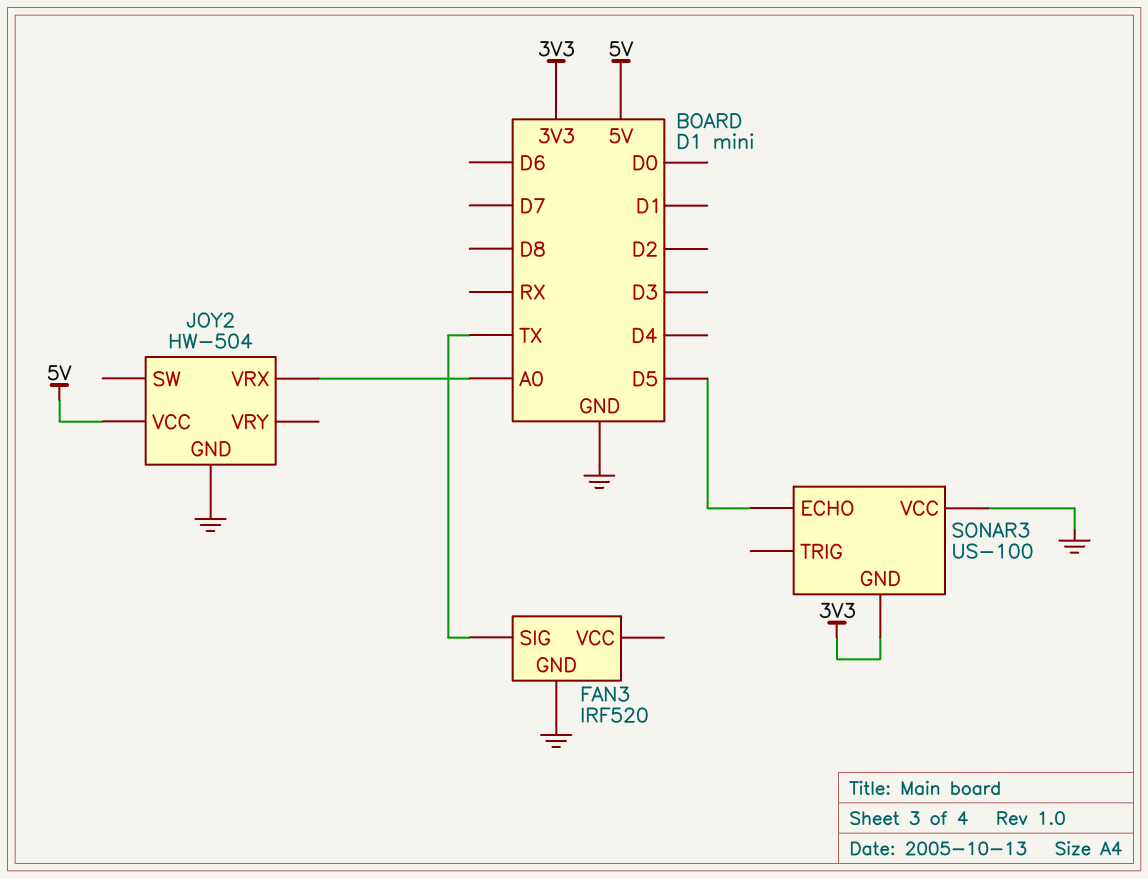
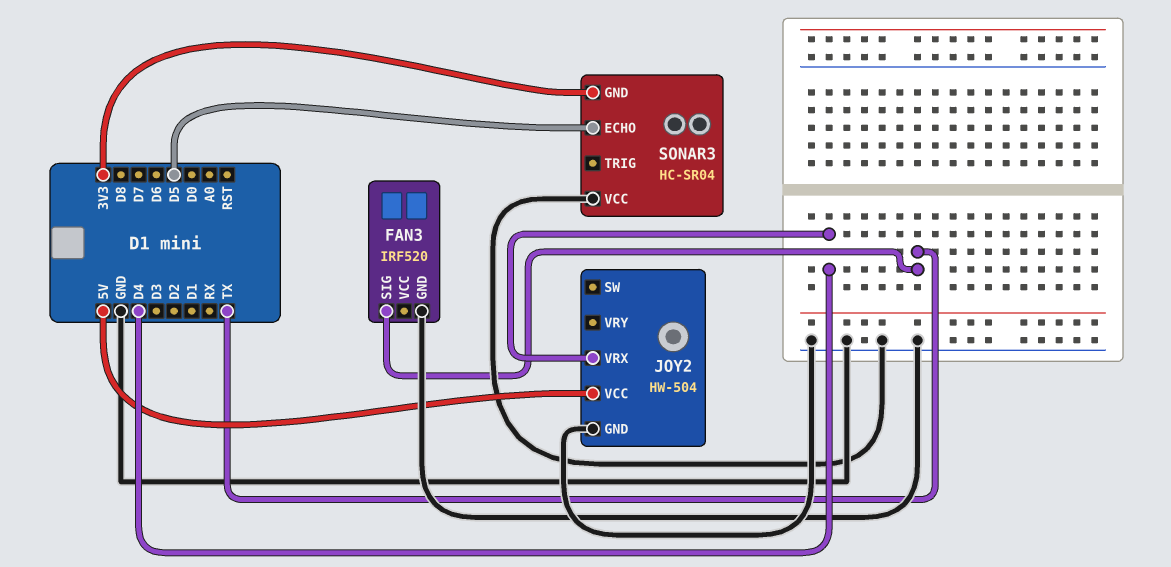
JOY2 pin VRX: A0 -> D4
SONAR3: US-100 -> HC-SR04

